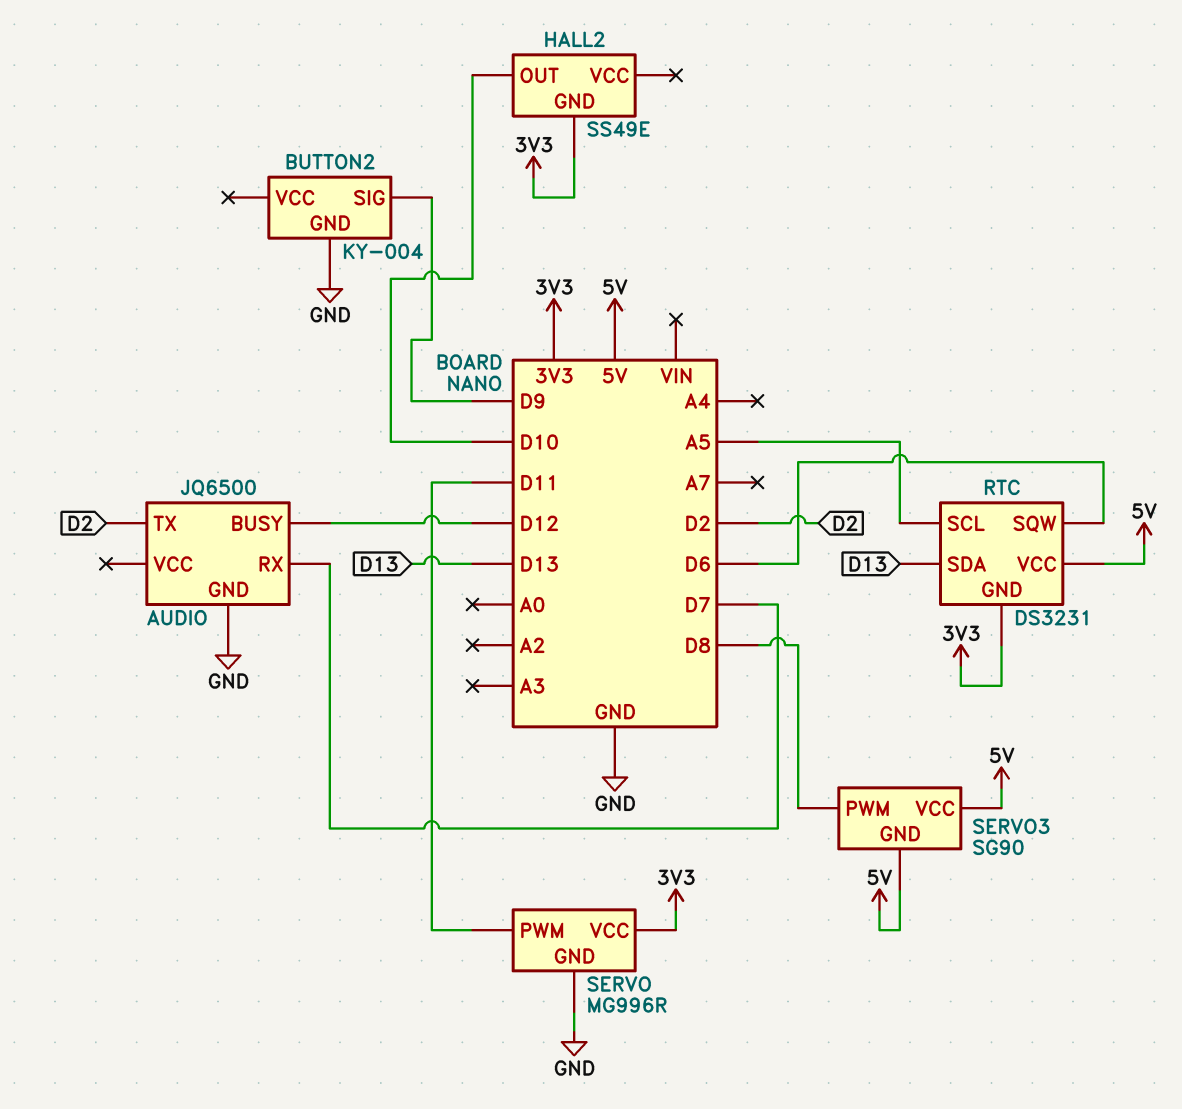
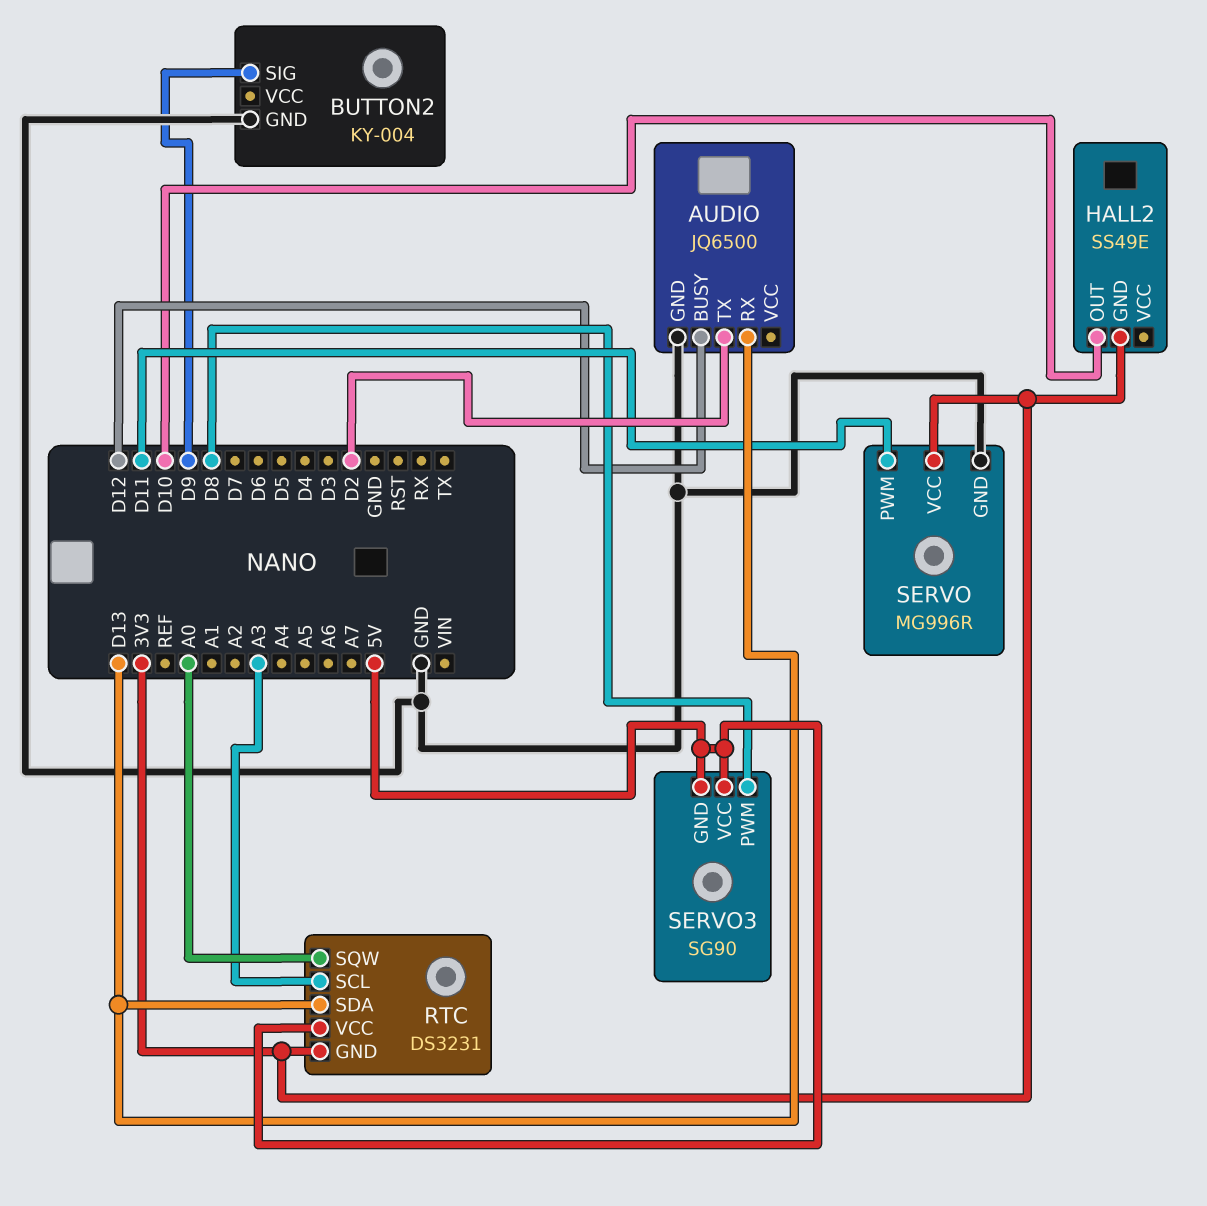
AUDIO pin RX: D7 -> D13
RTC pin SCL: A5 -> A3
RTC pin SQW: D6 -> A0

